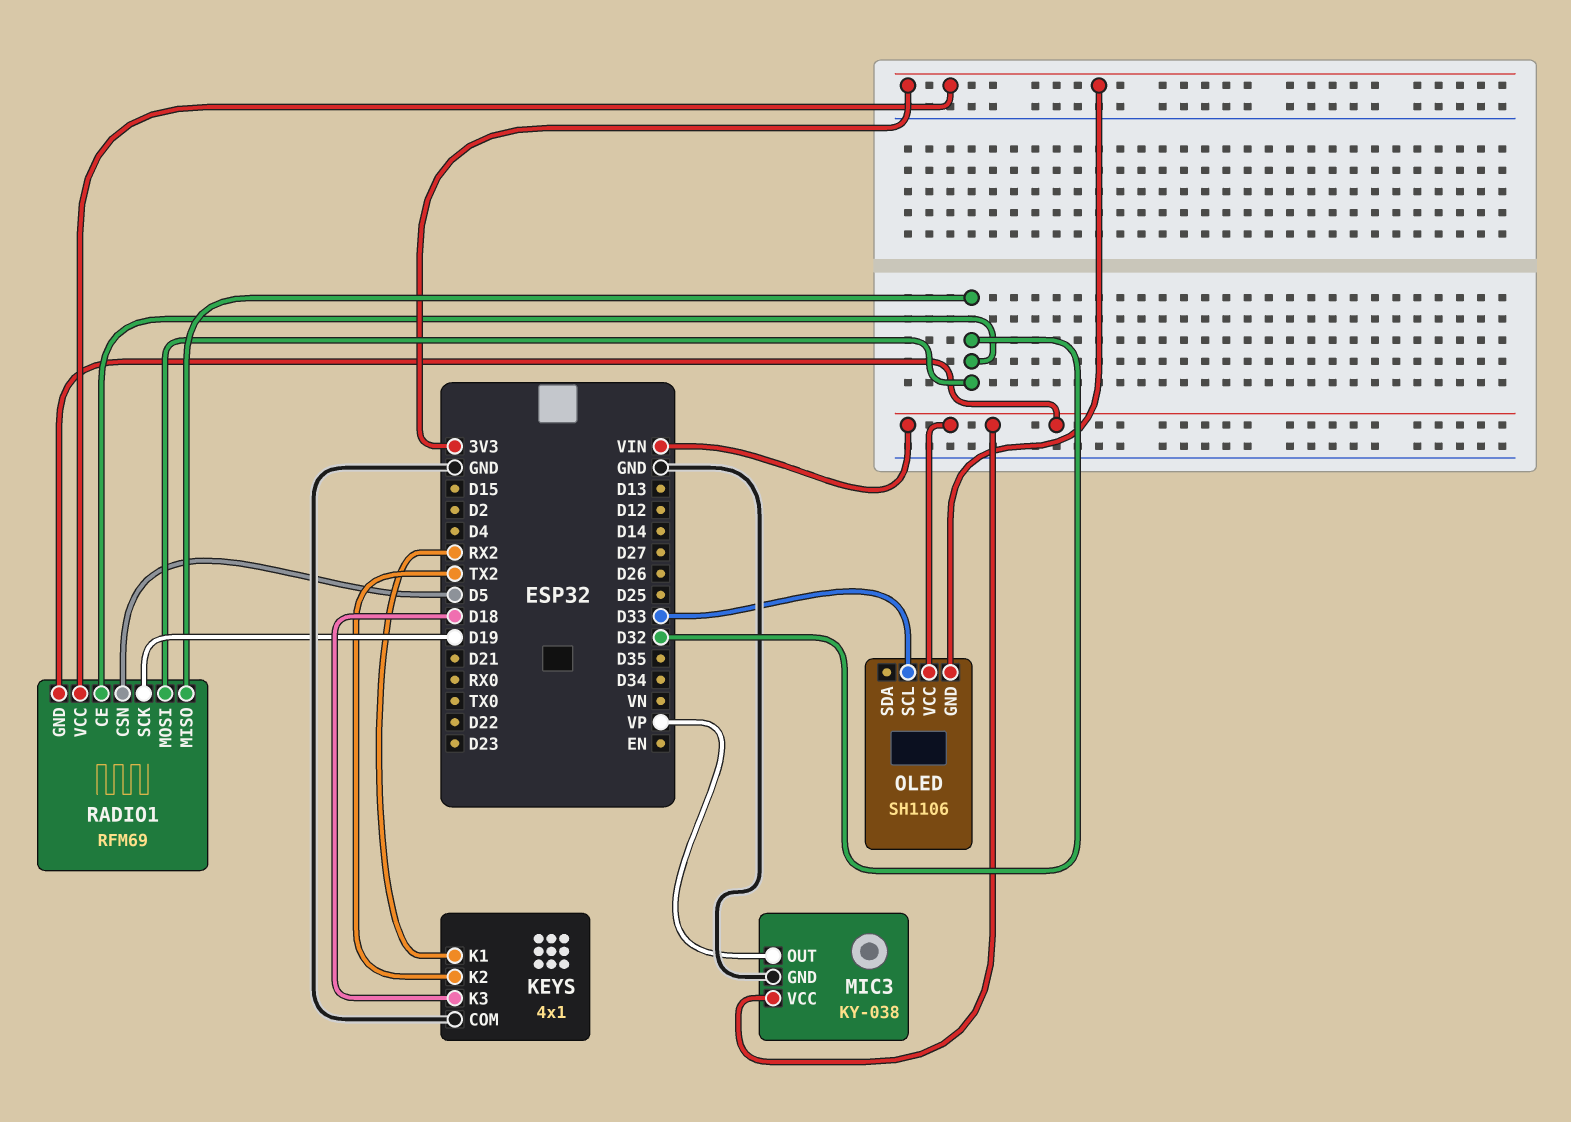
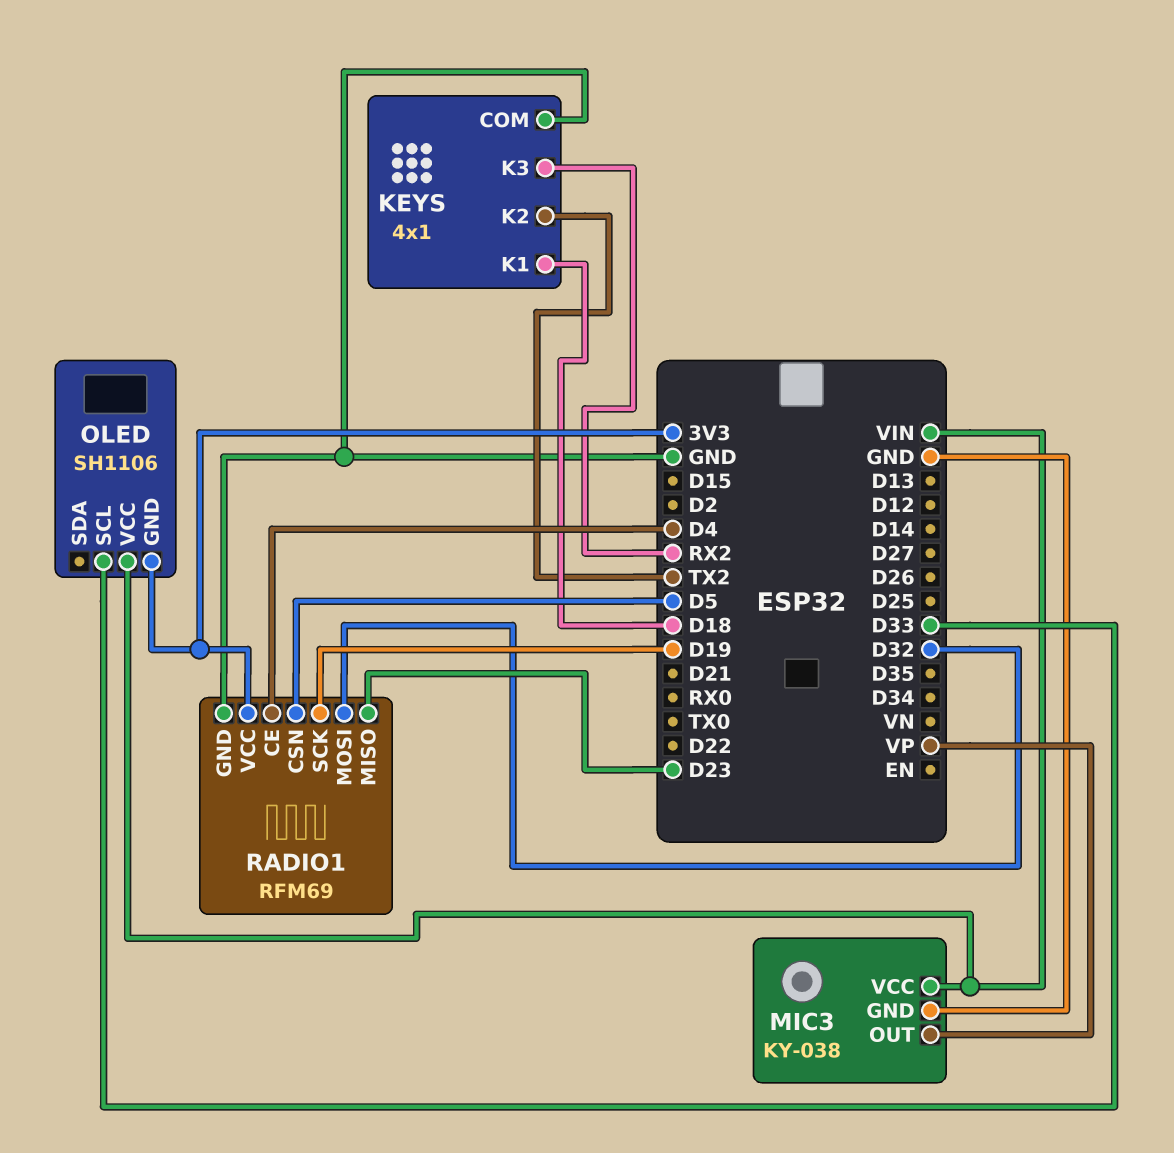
KEYS pin K1: RX2 -> D18
KEYS pin K3: D18 -> RX2
RADIO1 pin CE: D32 -> D4
RADIO1 pin GND: VIN -> GND
RADIO1 pin MISO: D32 -> D23

